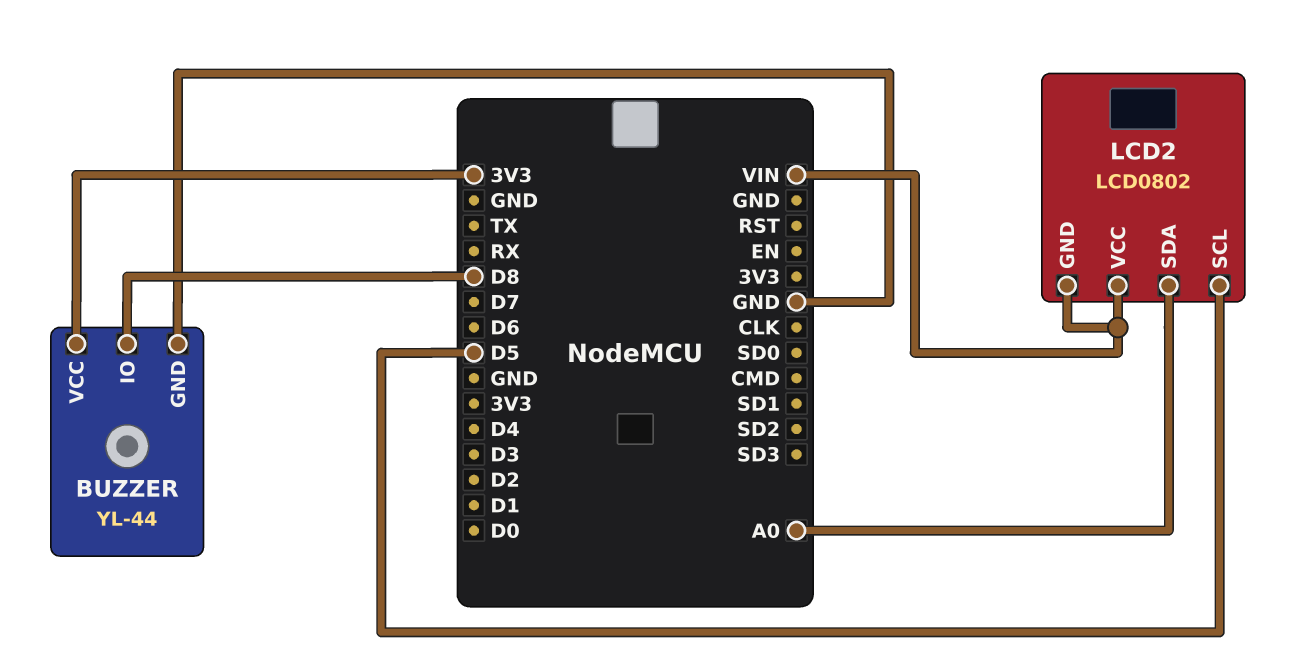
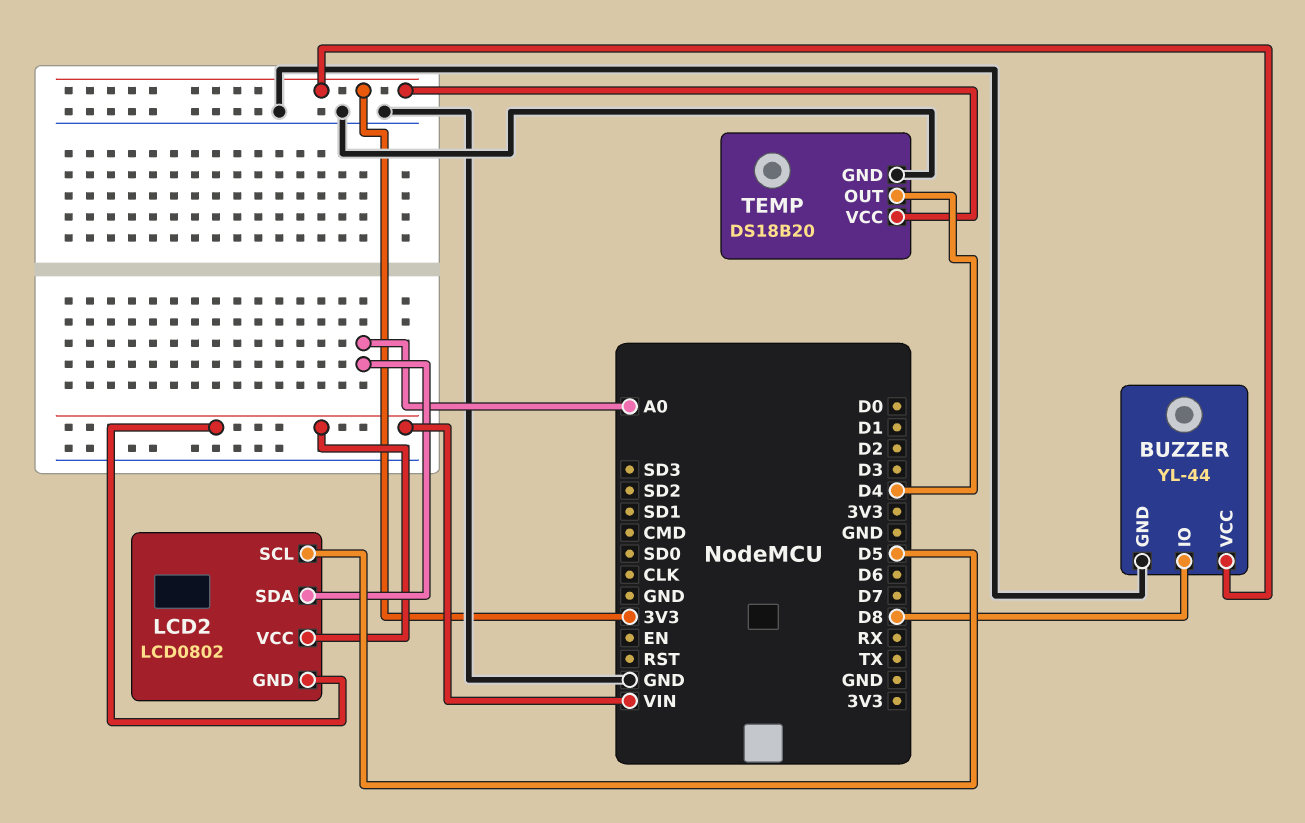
TEMP: none -> DS18B20
TEMP pin GND: none -> GND
TEMP pin OUT: none -> D4
TEMP pin VCC: none -> 3V3

